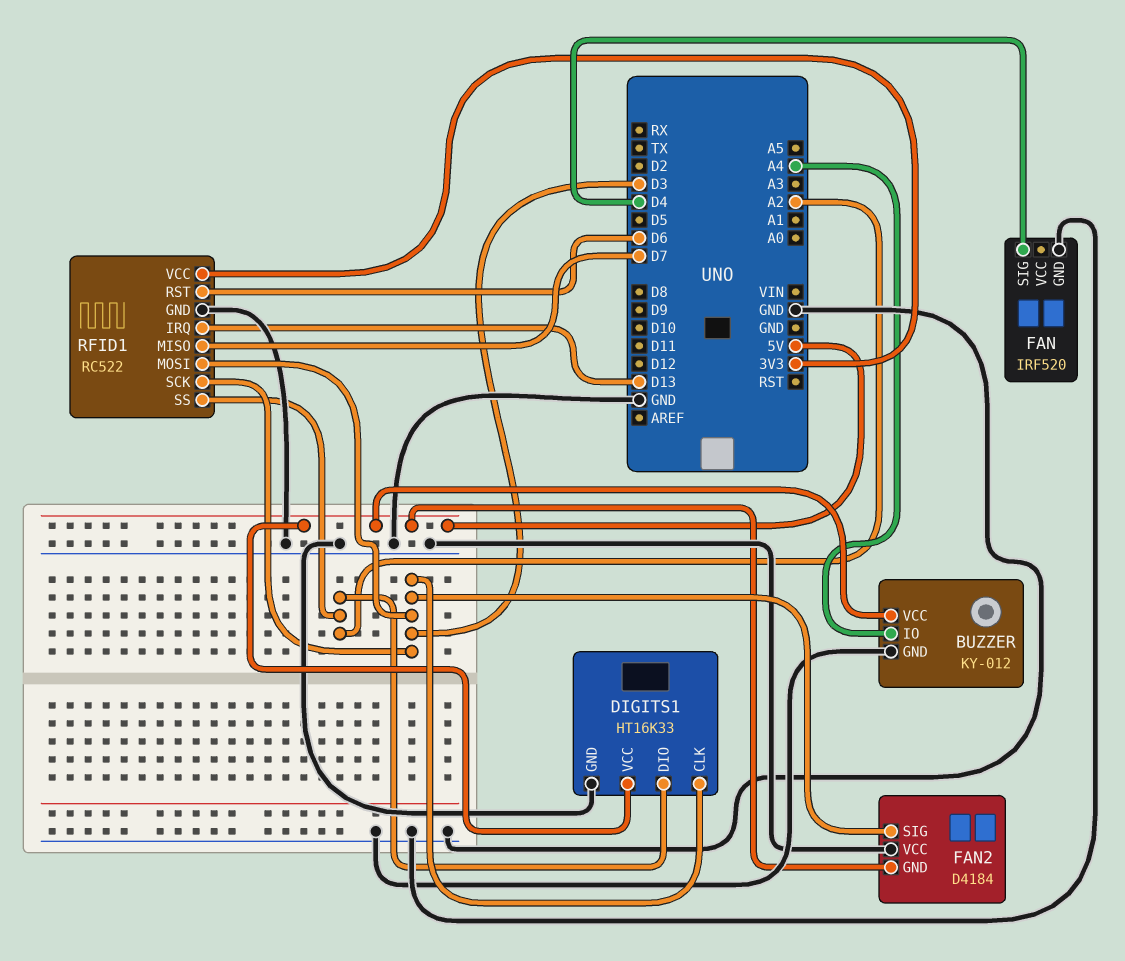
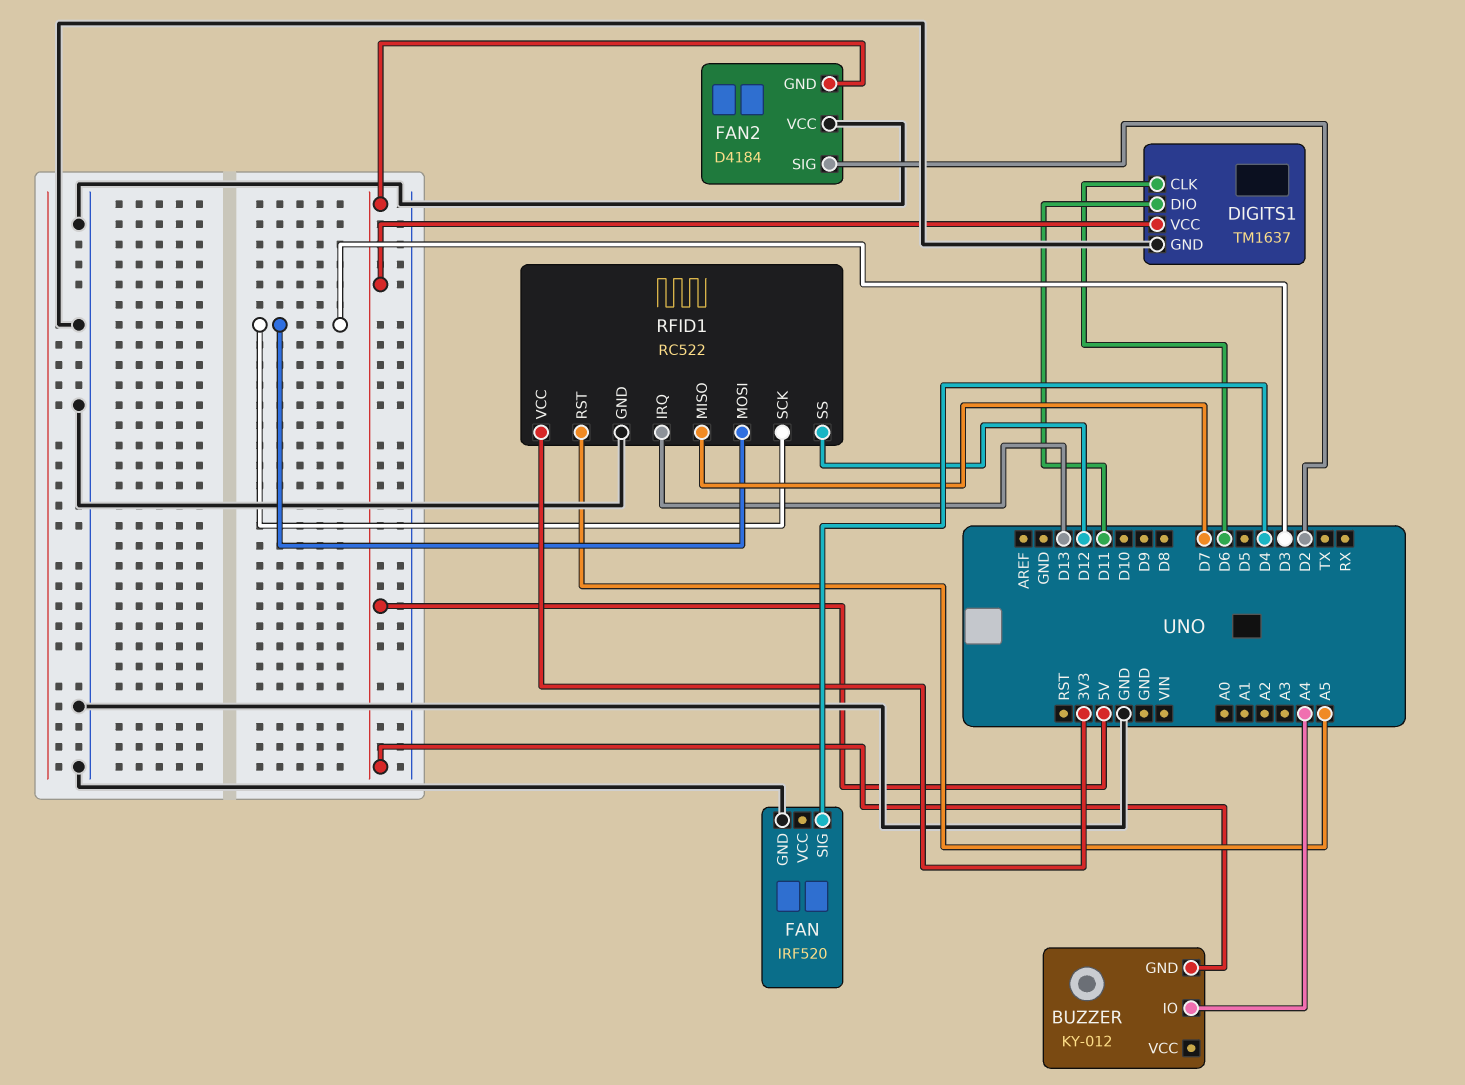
BUZZER pin GND: GND -> 5V
BUZZER pin VCC: 5V -> none
DIGITS1: HT16K33 -> TM1637
DIGITS1 pin CLK: D3 -> D6
DIGITS1 pin DIO: A2 -> D11
FAN2 pin SIG: D3 -> D2
RFID1 pin RST: D6 -> A5
RFID1 pin SS: A2 -> D12

